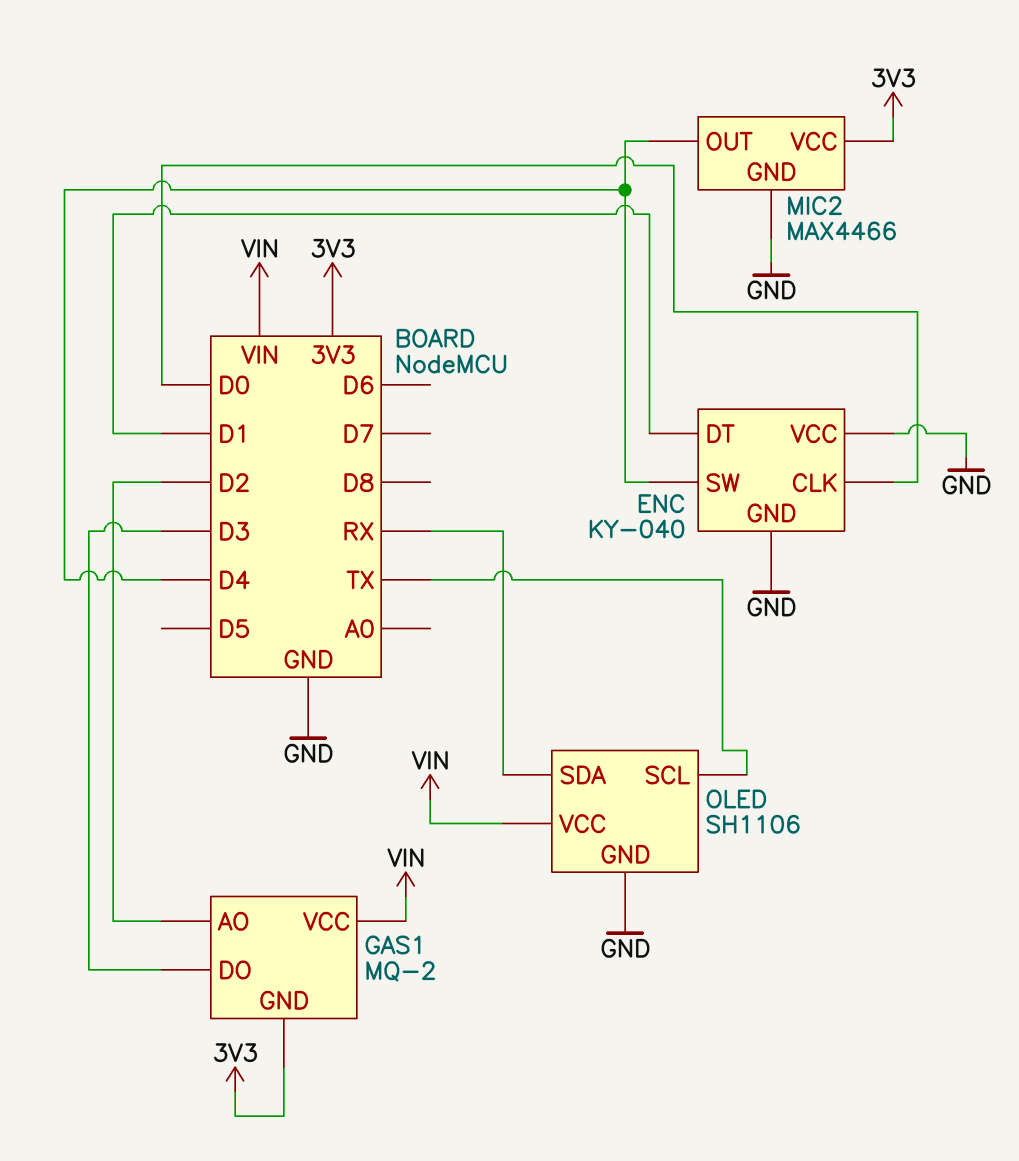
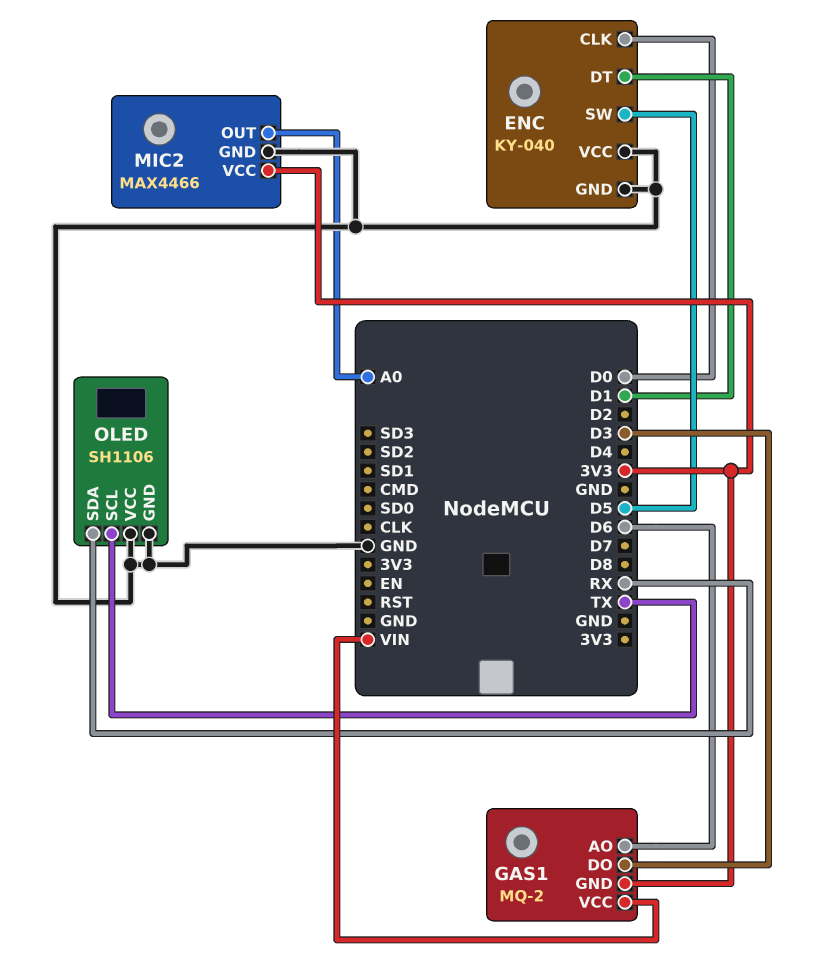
ENC pin SW: D4 -> D5
GAS1 pin AO: D2 -> D6
MIC2 pin OUT: D4 -> A0
OLED pin VCC: VIN -> GND

